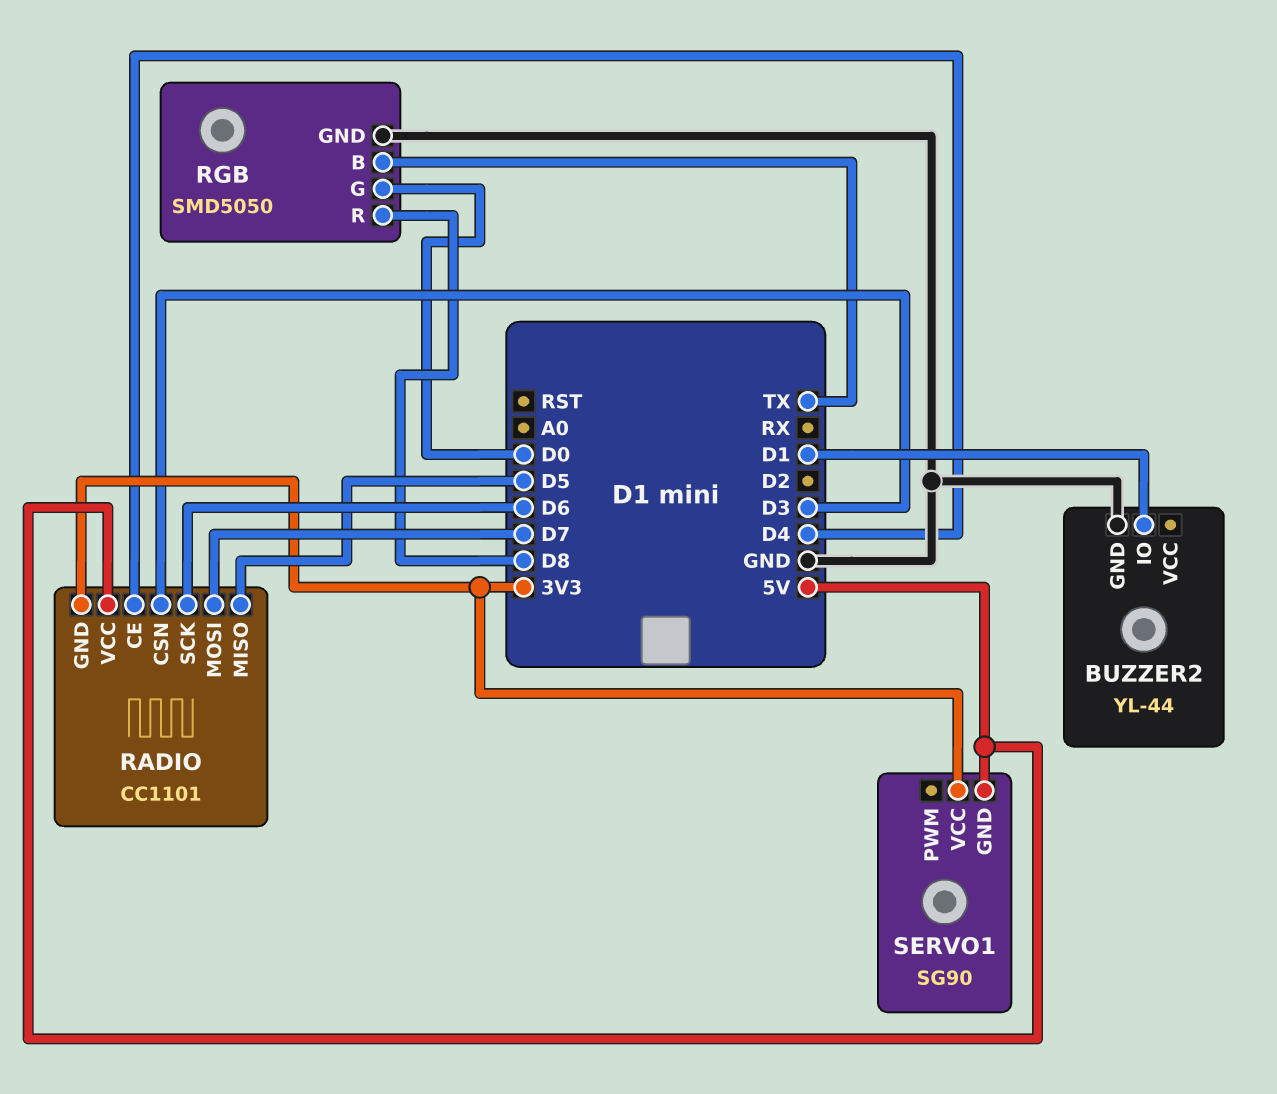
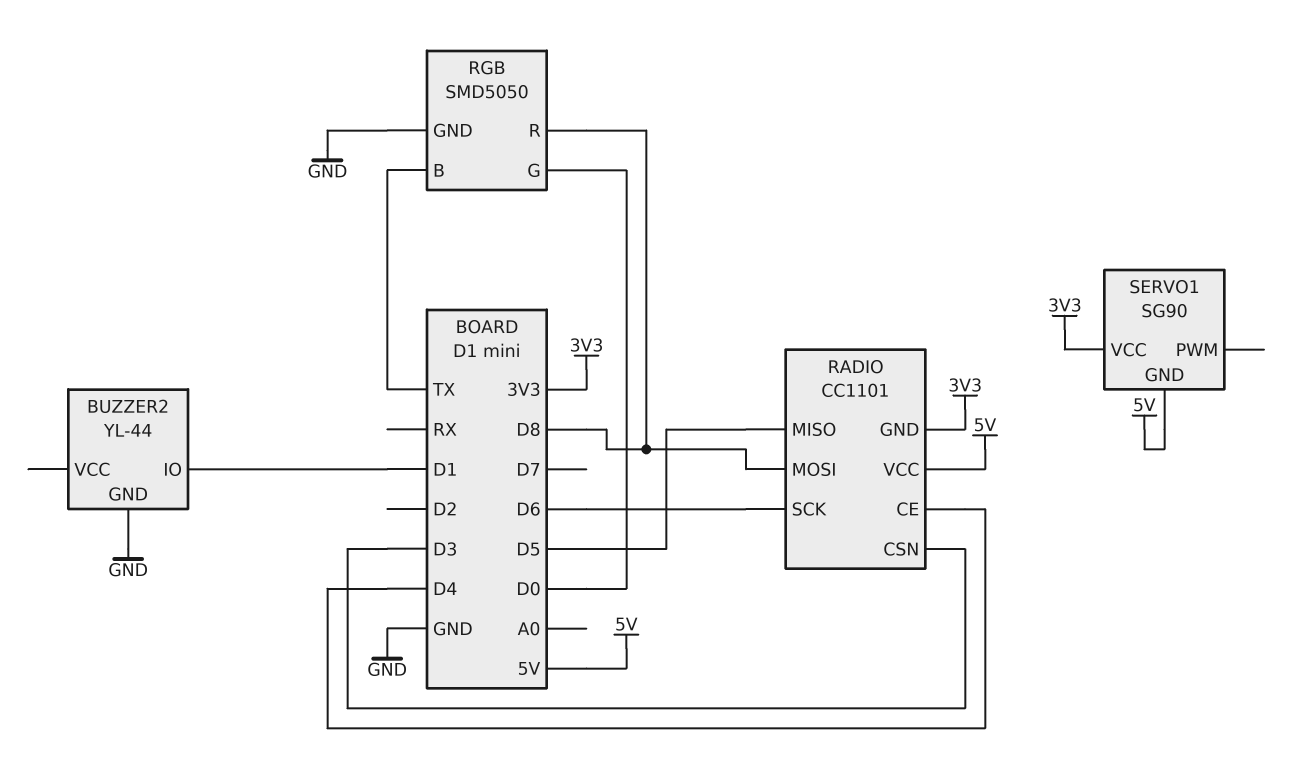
RADIO pin MOSI: D7 -> D8

